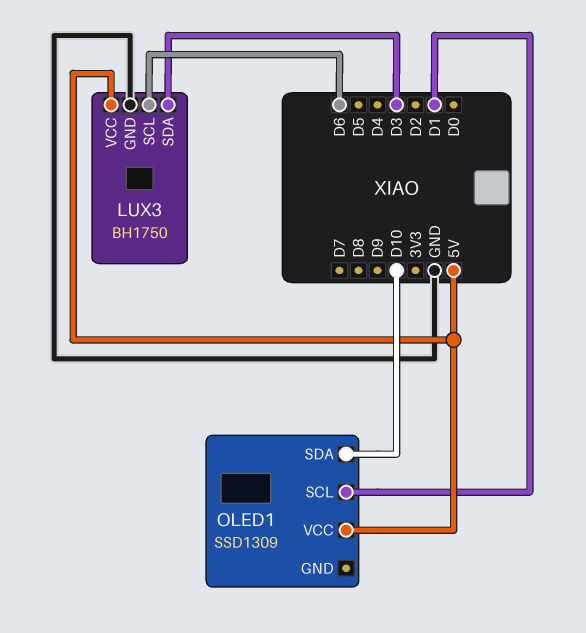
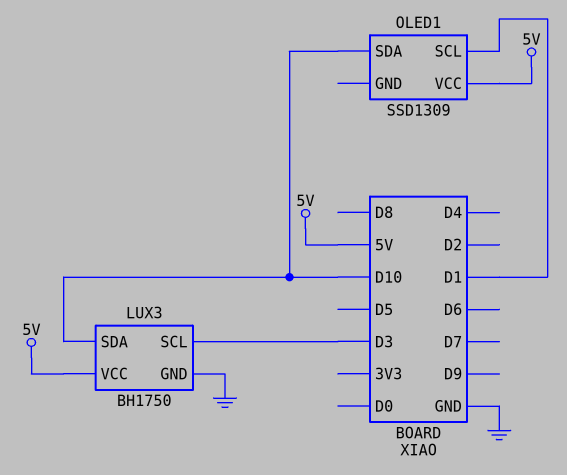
LUX3 pin SCL: D6 -> D3
LUX3 pin SDA: D3 -> D10

